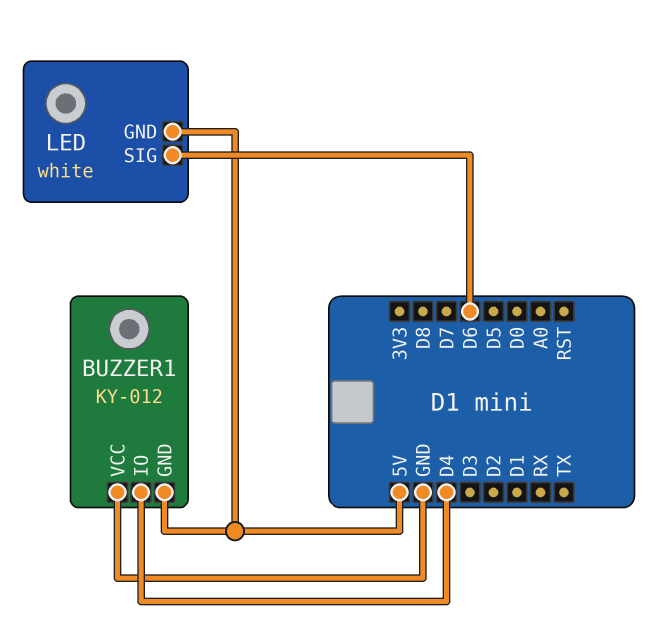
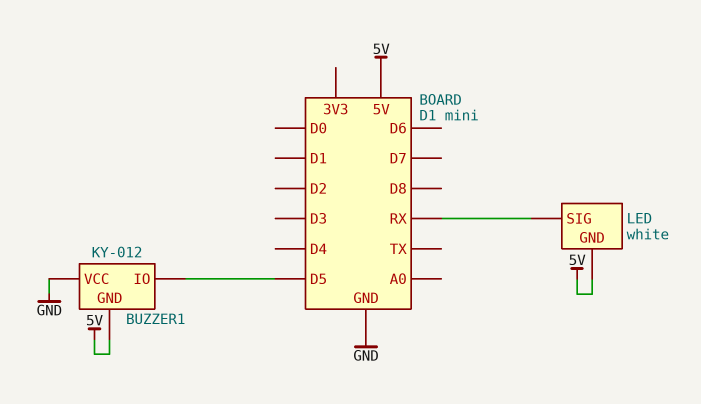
BUZZER1 pin IO: D4 -> D5
LED pin SIG: D6 -> RX

